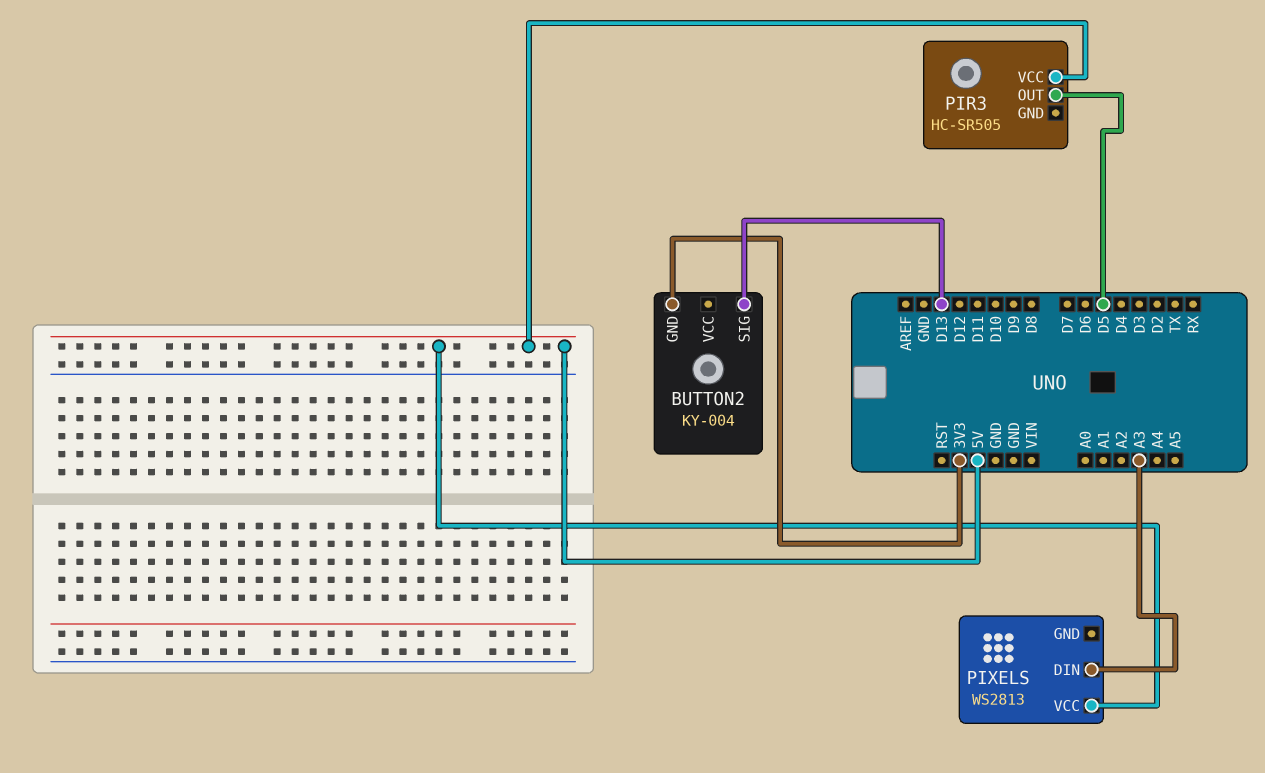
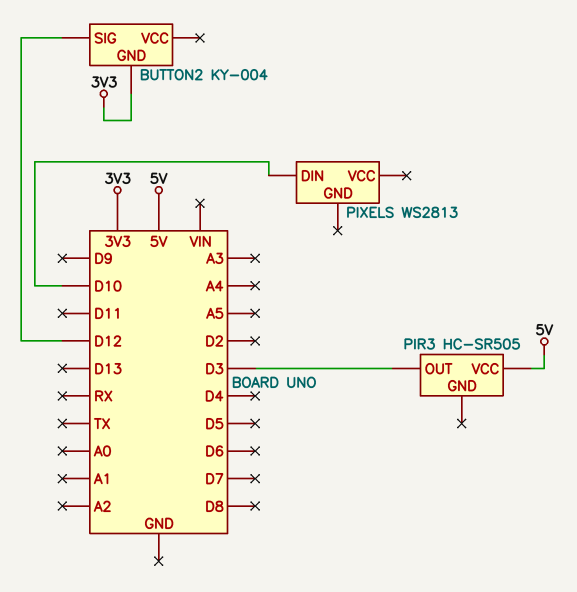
BUTTON2 pin SIG: D13 -> D12
PIR3 pin OUT: D5 -> D3
PIXELS pin DIN: A3 -> D10
PIXELS pin VCC: 5V -> none

